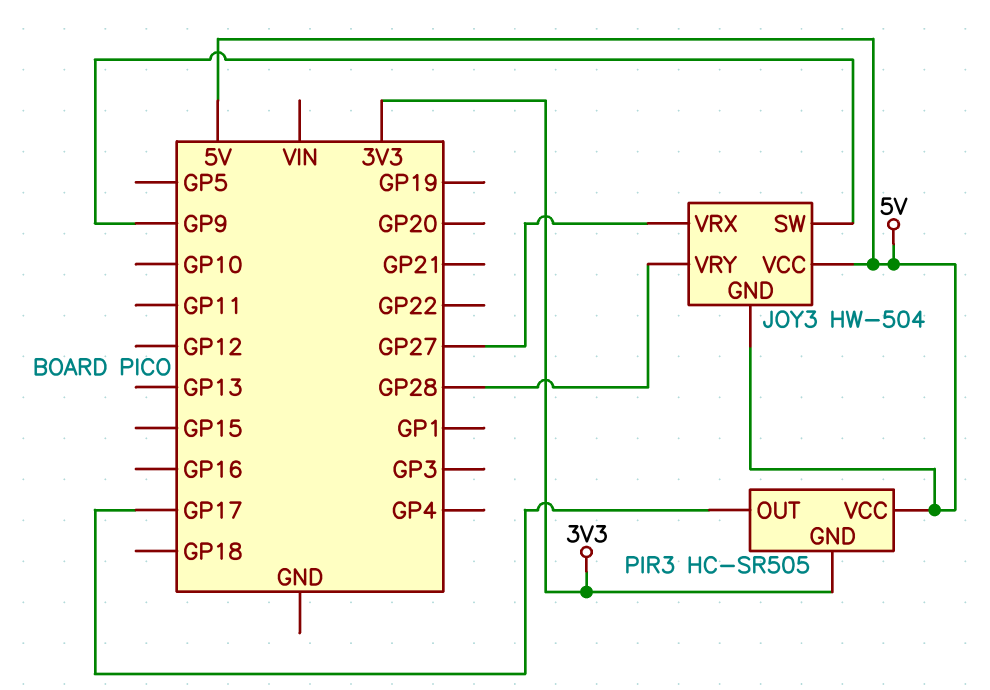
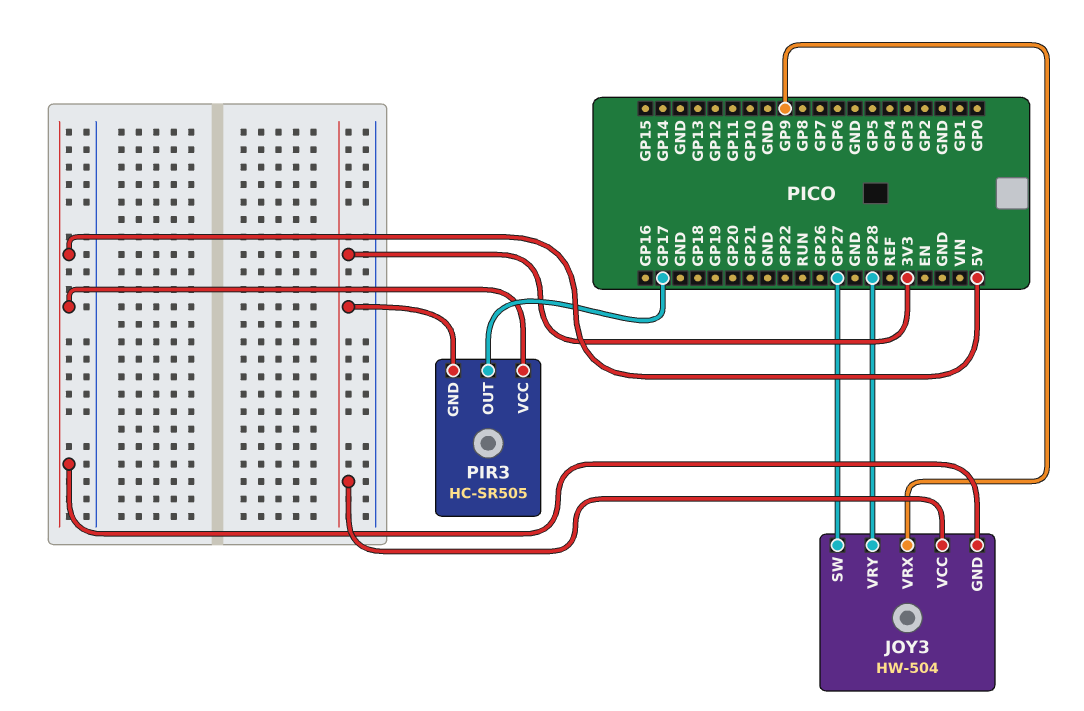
JOY3 pin SW: GP9 -> GP27
JOY3 pin VCC: 5V -> 3V3
JOY3 pin VRX: GP27 -> GP9

